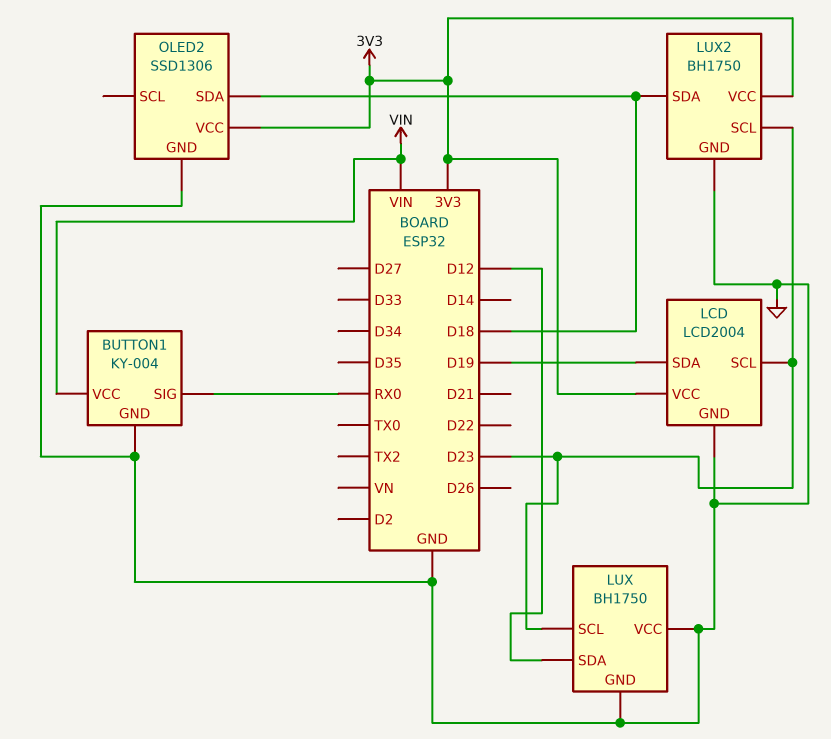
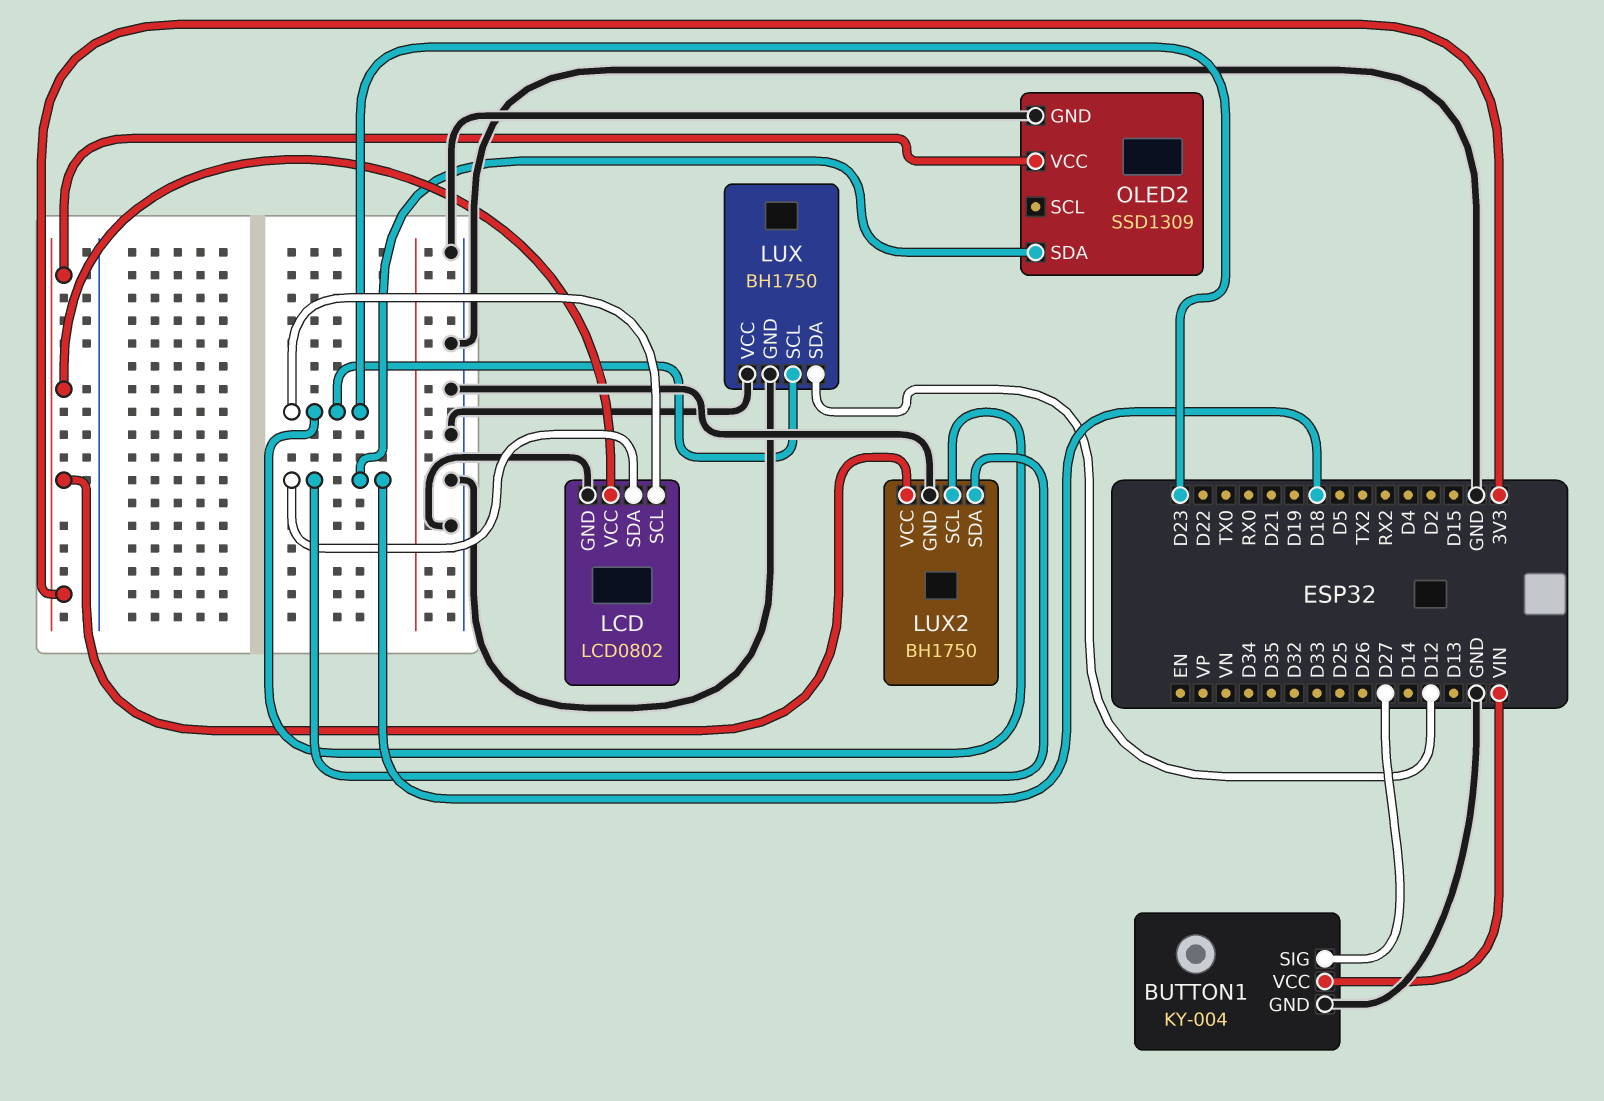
BUTTON1 pin SIG: RX0 -> D27
LCD: LCD2004 -> LCD0802
LCD pin SDA: D19 -> D18
OLED2: SSD1306 -> SSD1309

